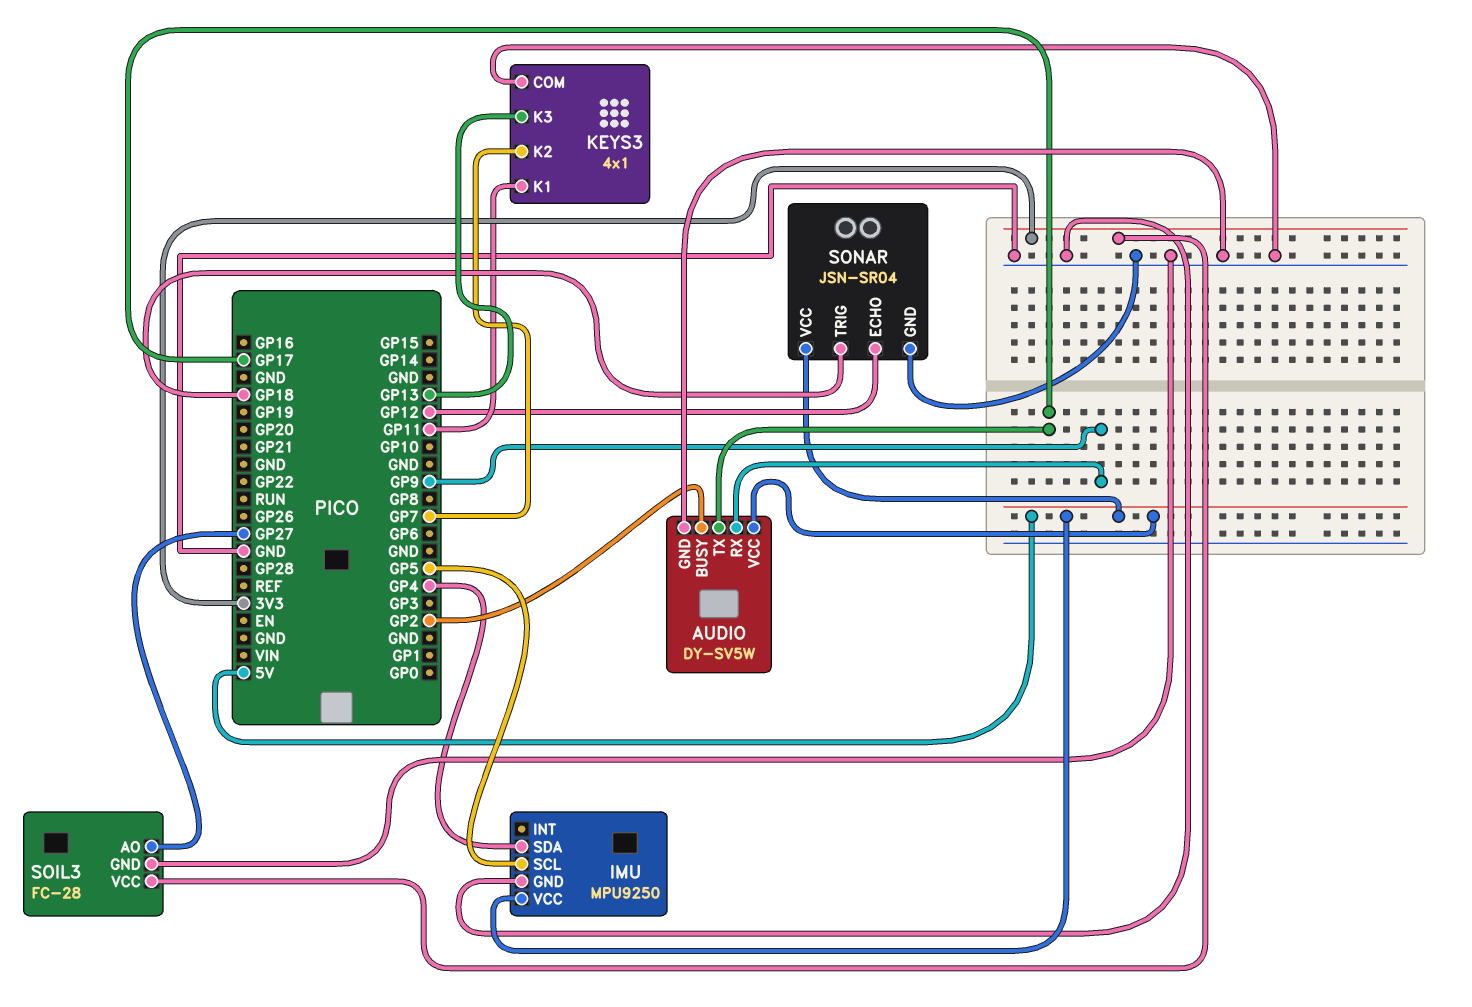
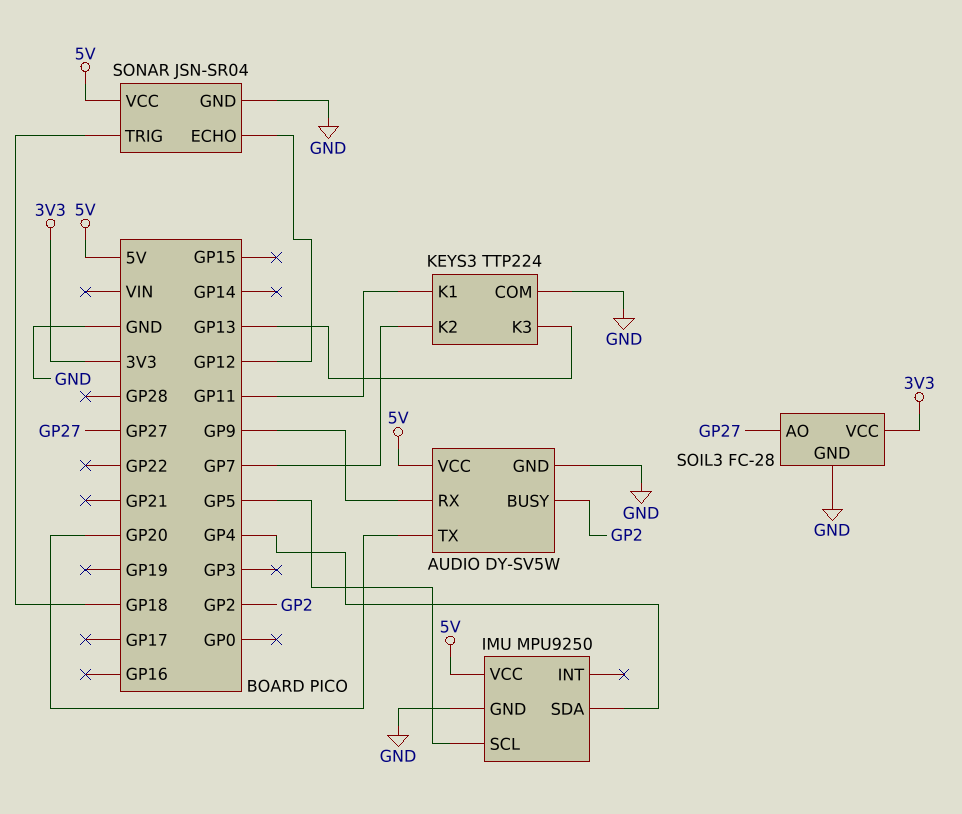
AUDIO pin TX: GP17 -> GP20
KEYS3: 4x1 -> TTP224

